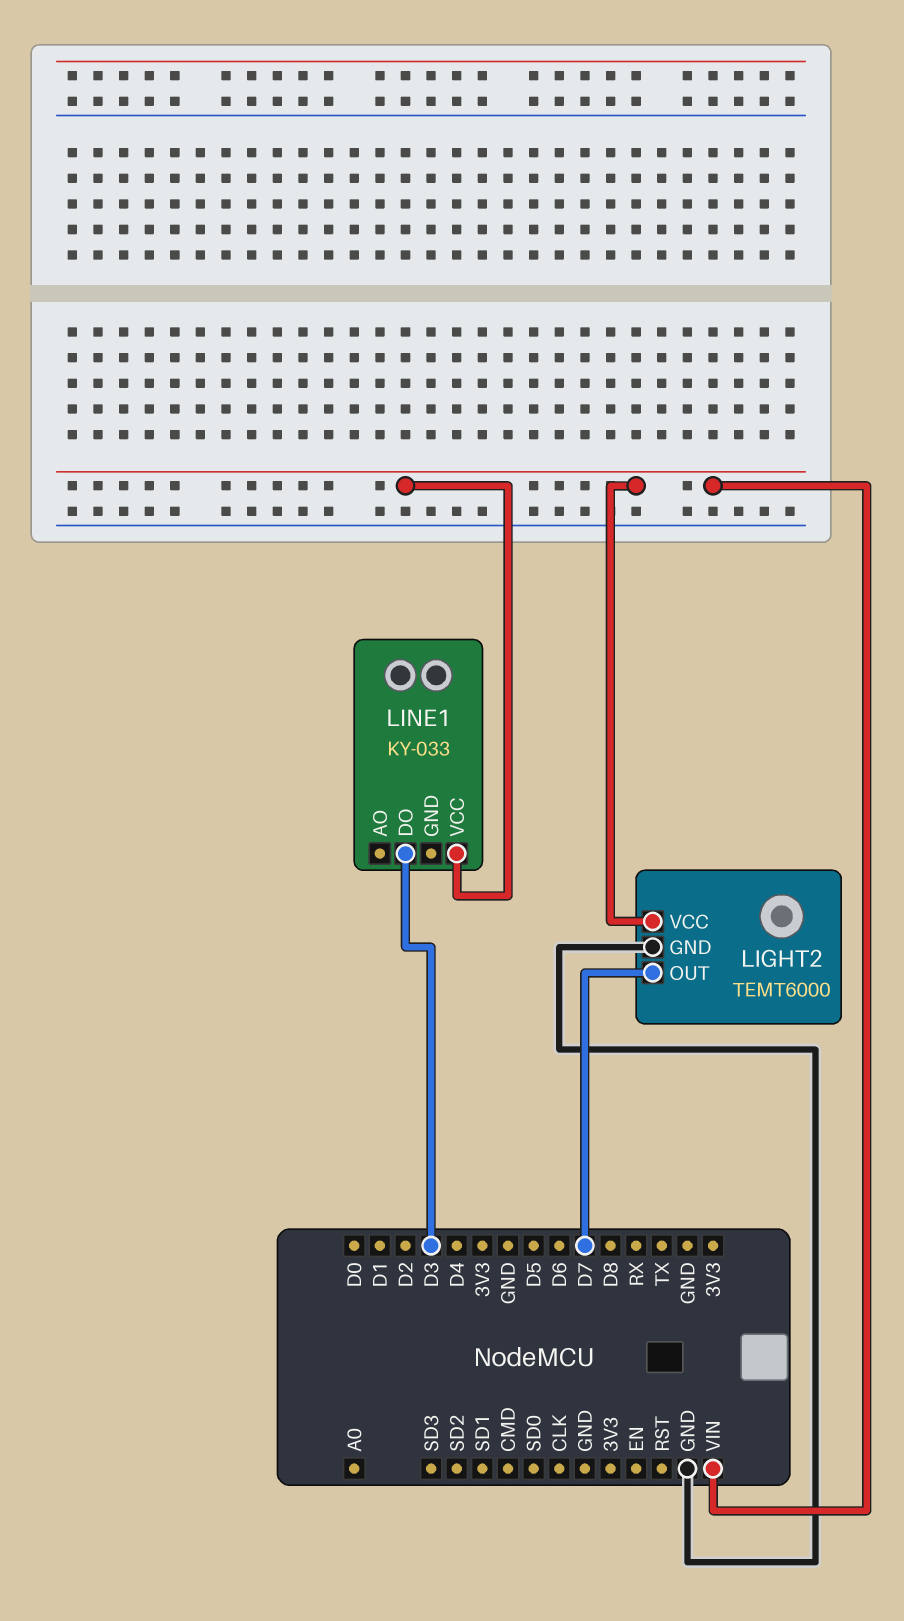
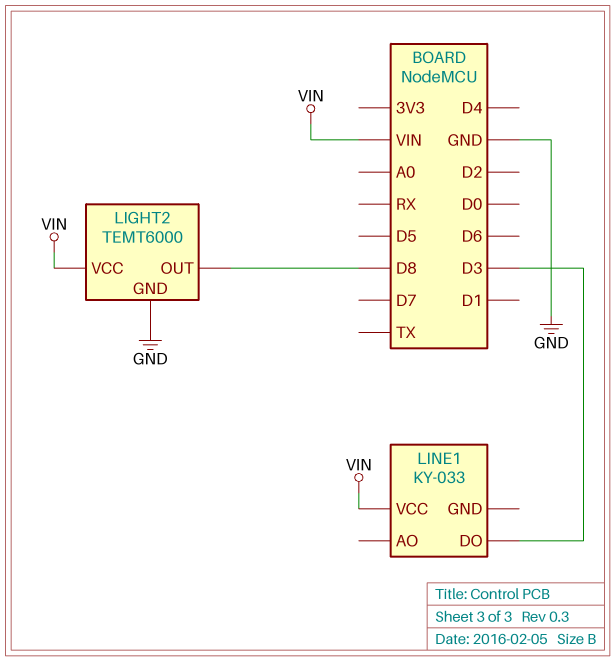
LIGHT2 pin OUT: D7 -> D8

